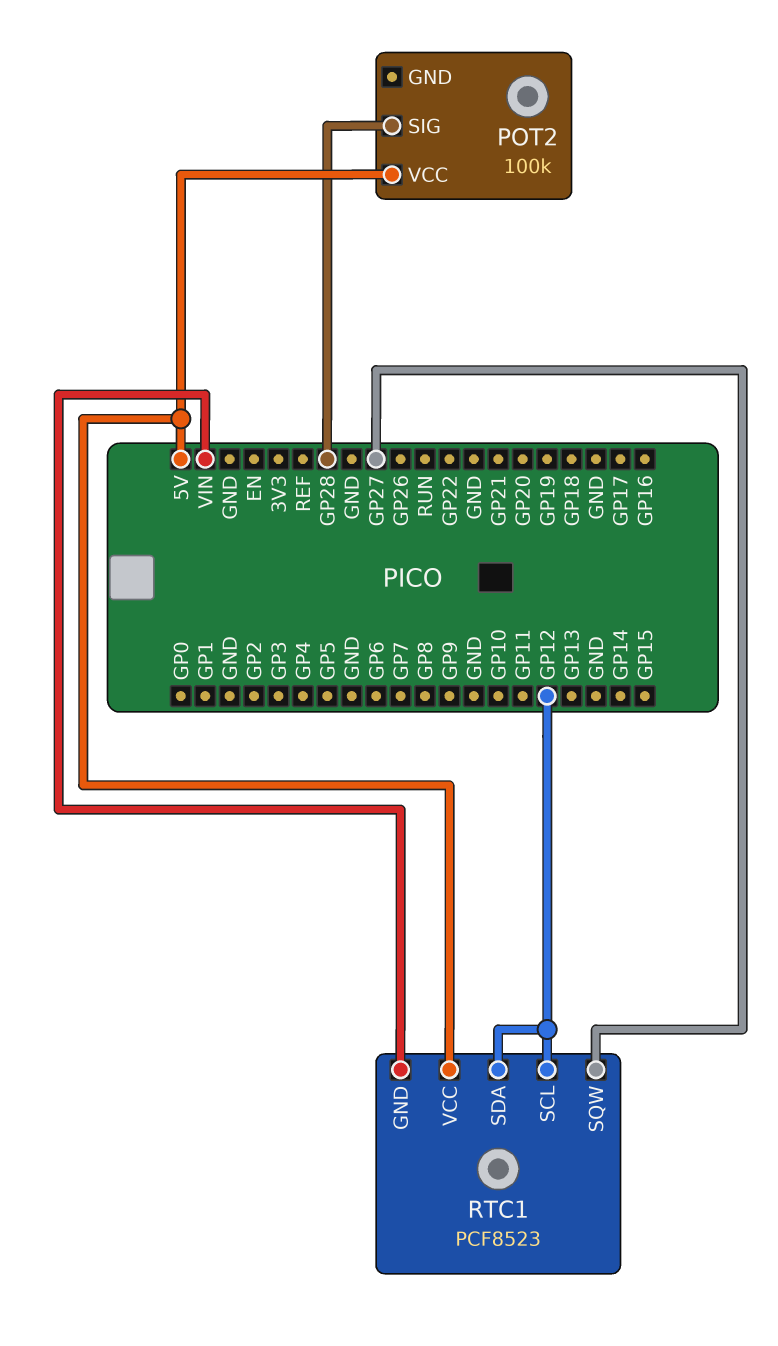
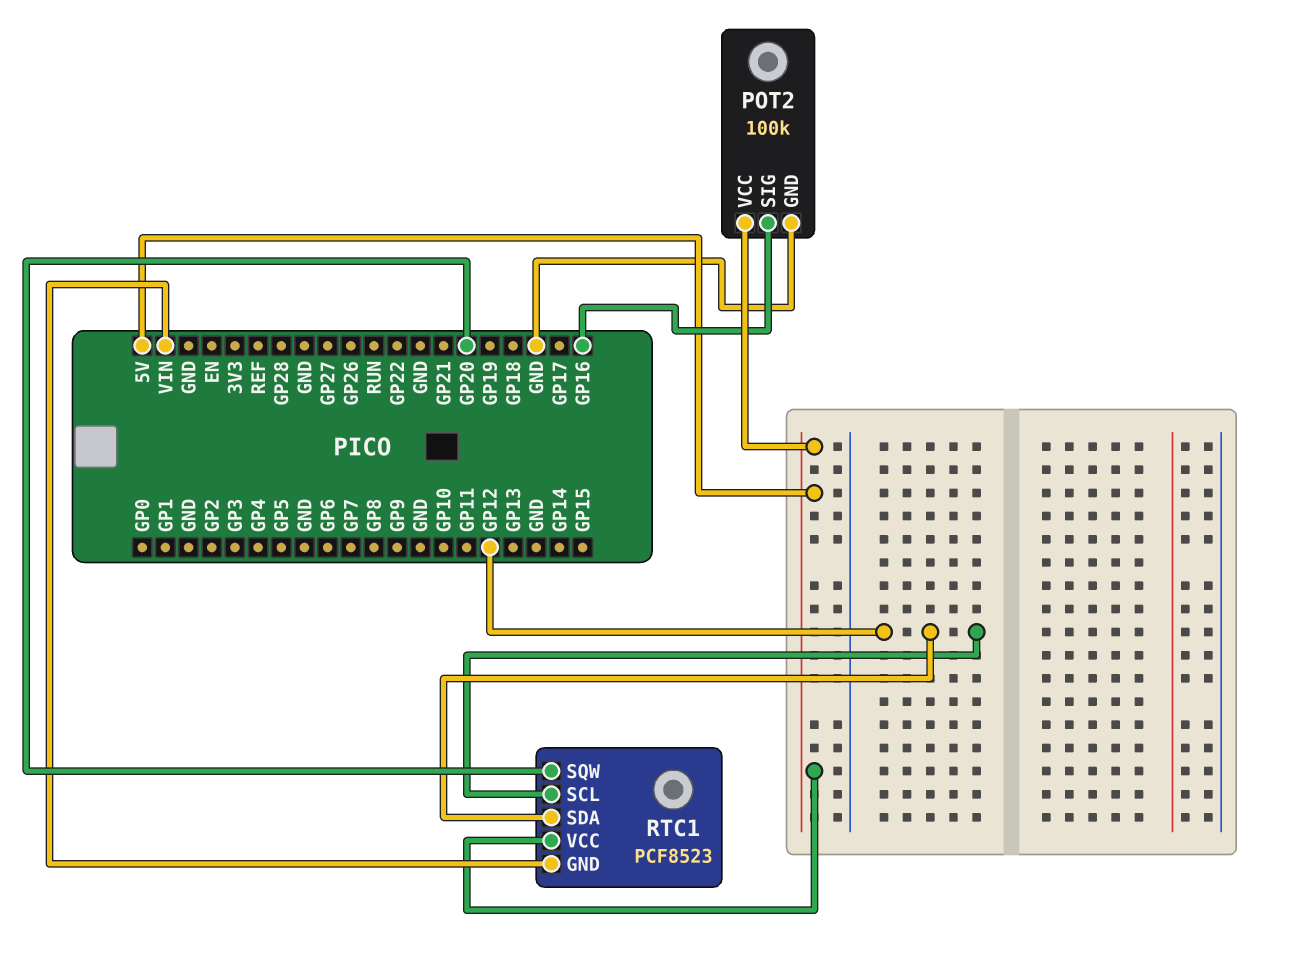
POT2 pin GND: none -> GND
POT2 pin SIG: GP28 -> GP16
RTC1 pin SQW: GP27 -> GP20

